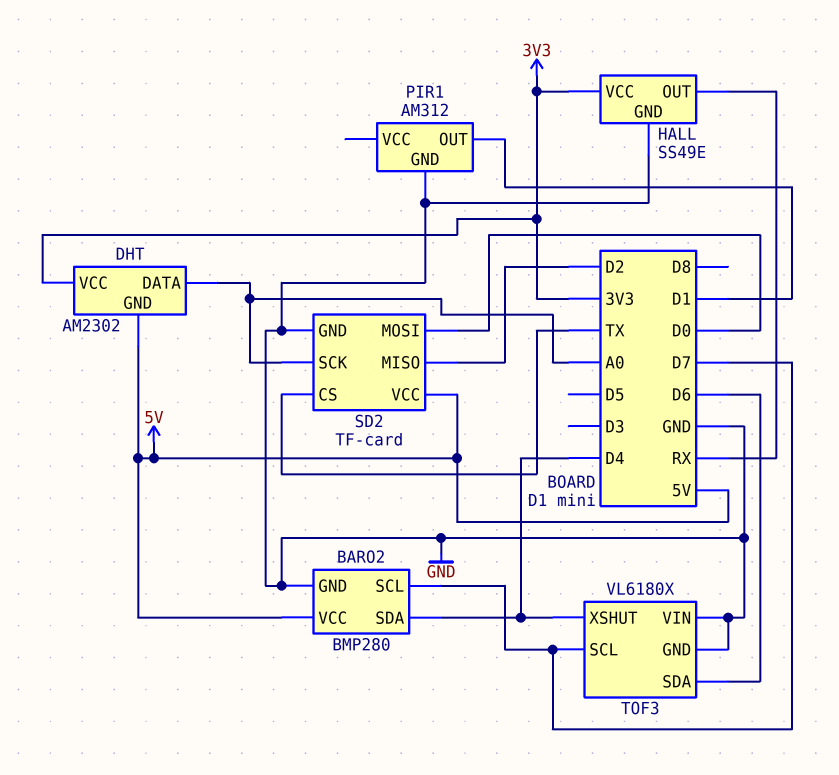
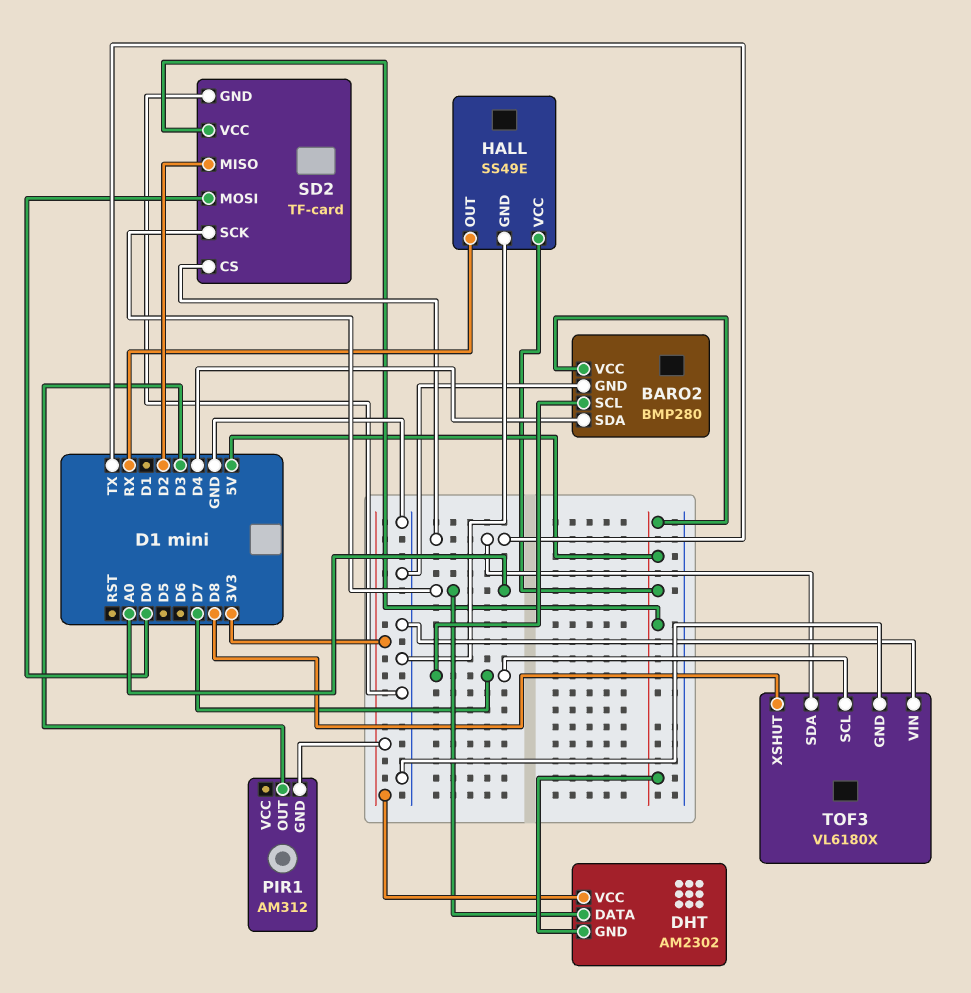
HALL pin VCC: 3V3 -> 5V
PIR1 pin GND: GND -> 3V3
PIR1 pin OUT: D1 -> D3
TOF3 pin SDA: D6 -> TX
TOF3 pin XSHUT: D4 -> D8

